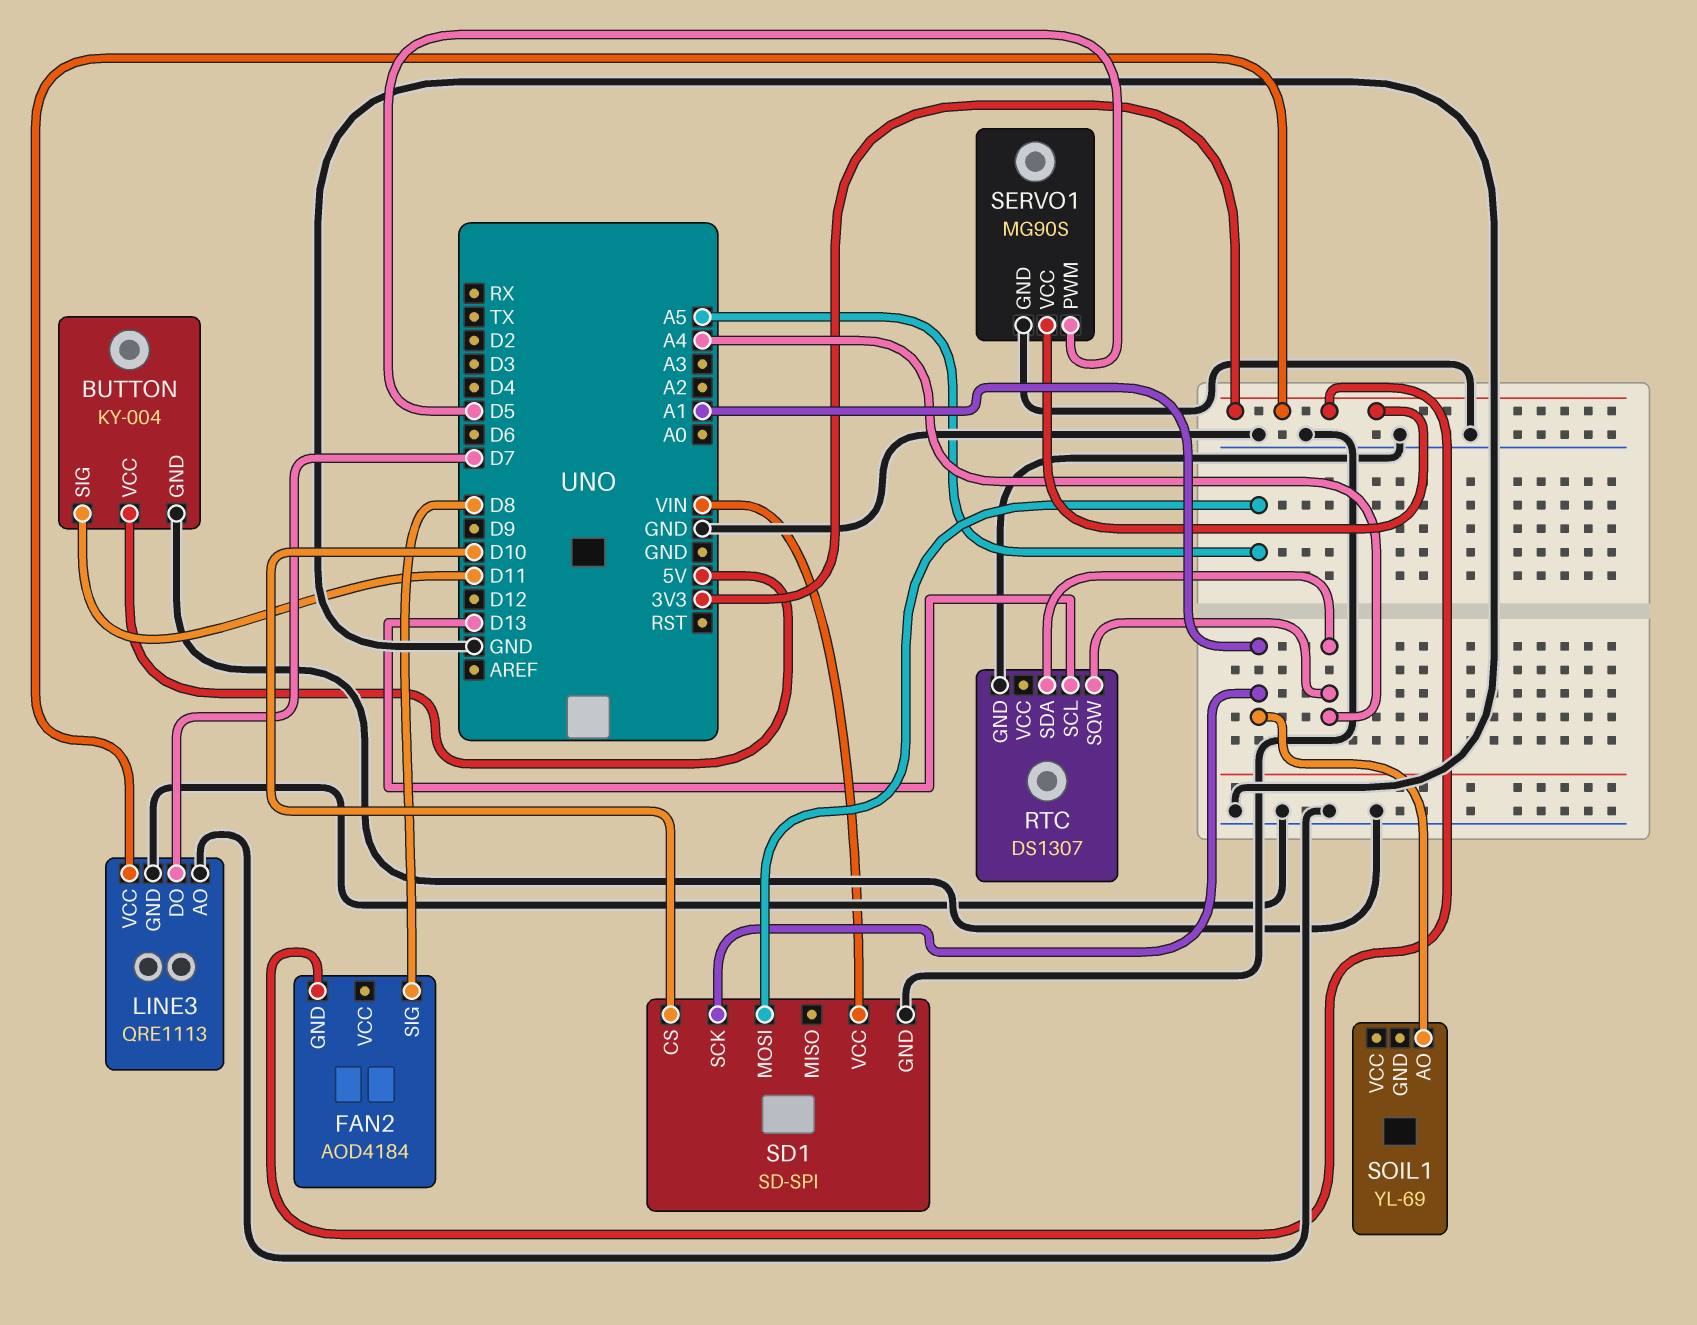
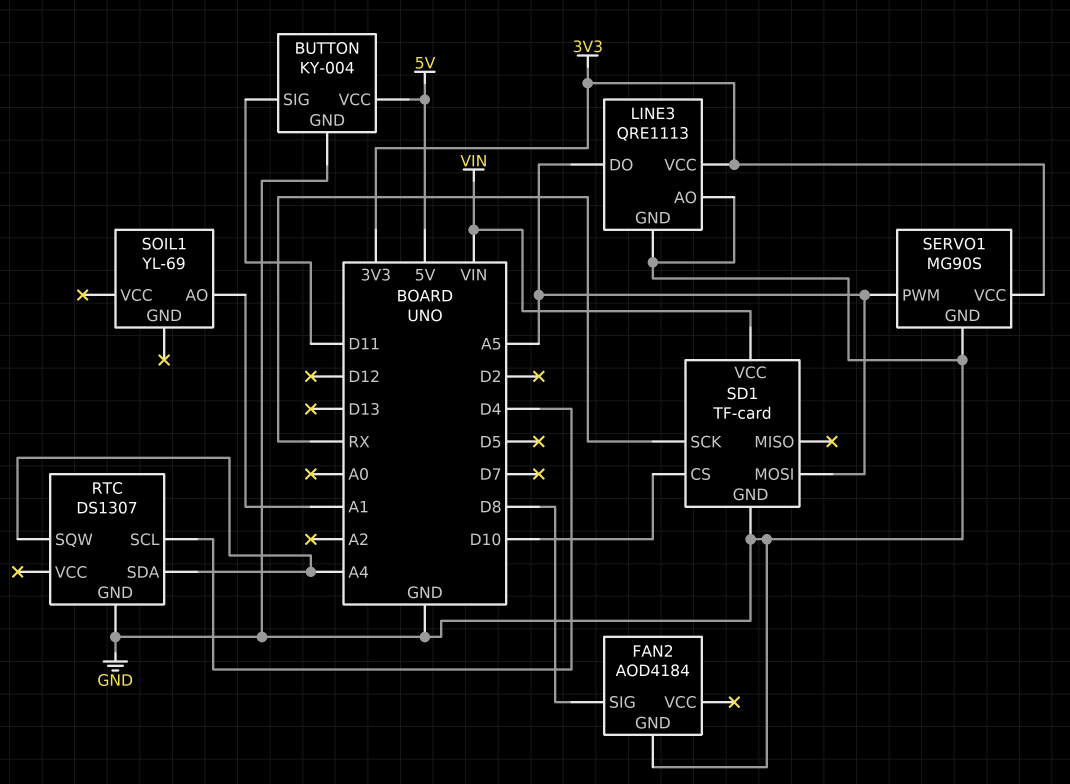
FAN2 pin GND: 3V3 -> GND
LINE3 pin DO: D7 -> A5
RTC pin SCL: D13 -> D4
SD1: SD-SPI -> TF-card
SD1 pin SCK: A1 -> RX
SERVO1 pin PWM: D5 -> A5

